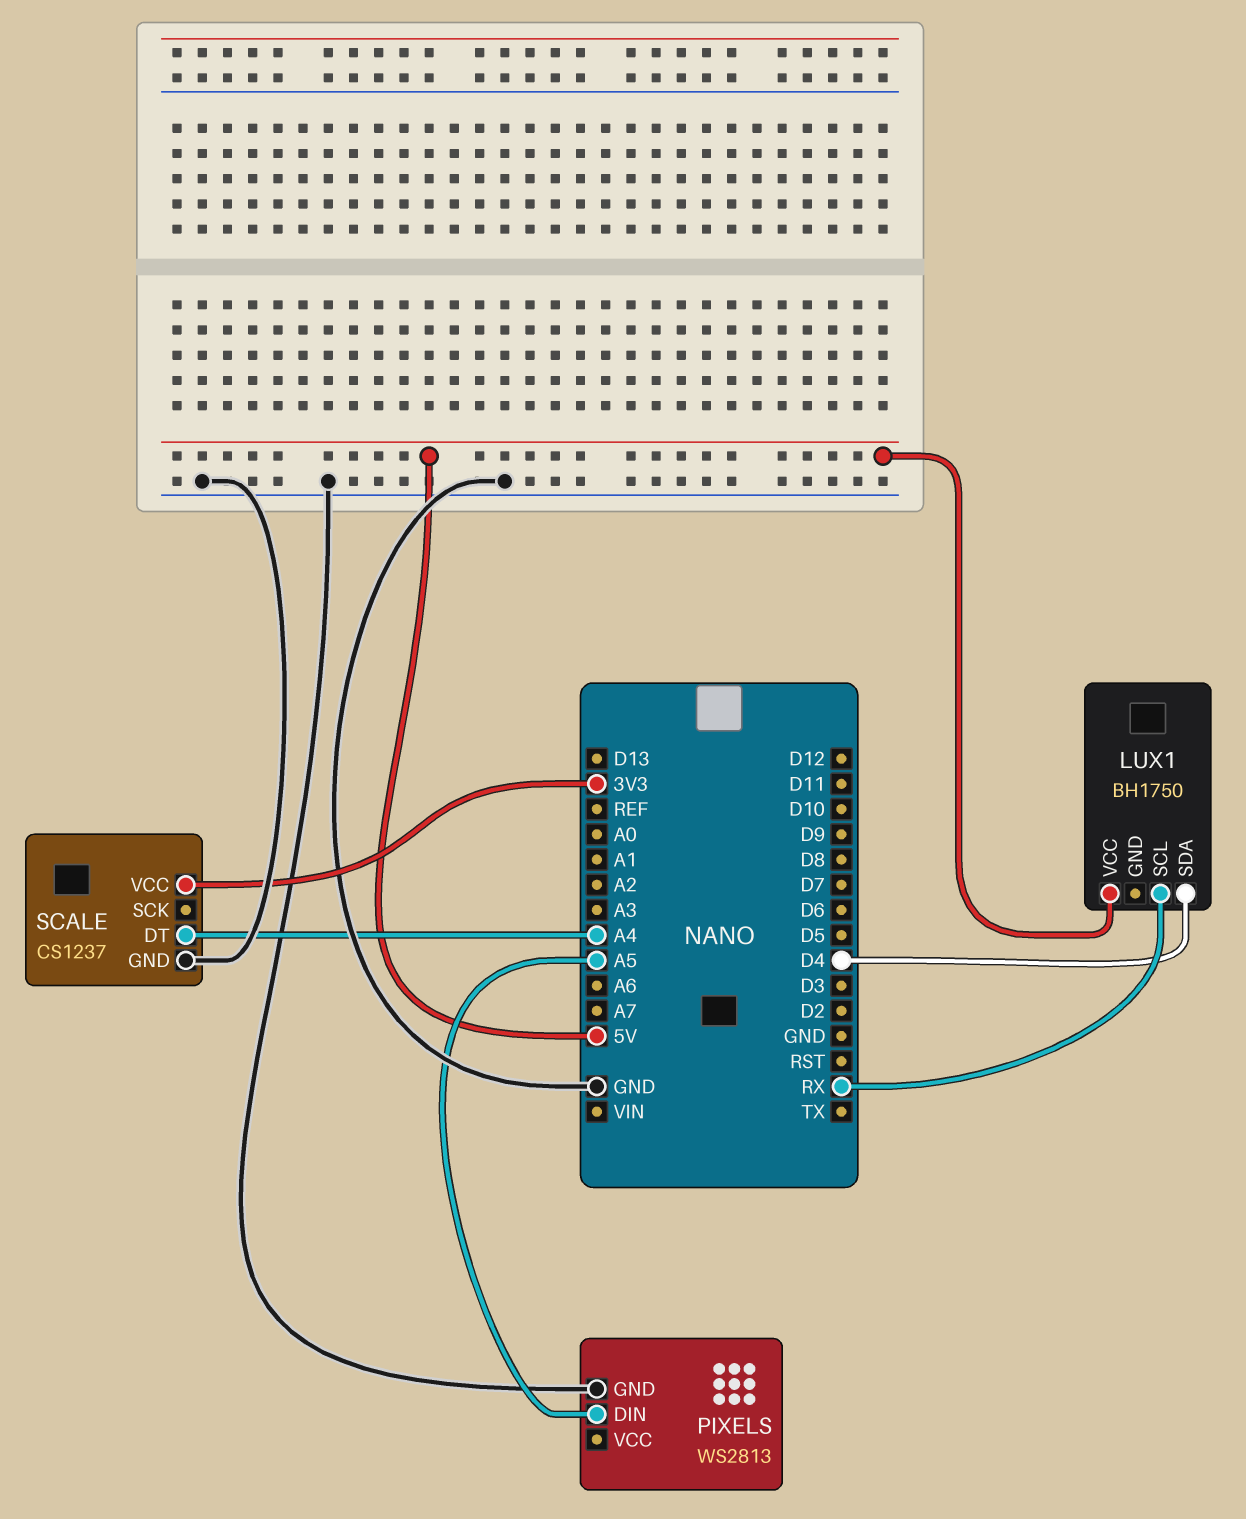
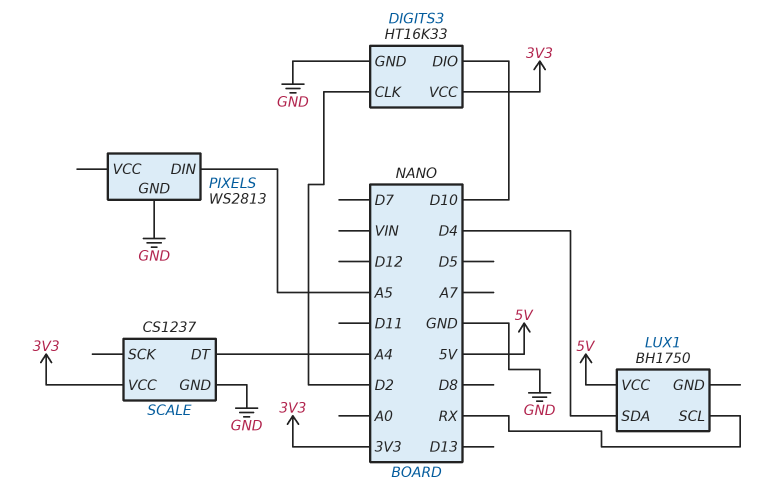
DIGITS3: none -> HT16K33
DIGITS3 pin CLK: none -> D2
DIGITS3 pin DIO: none -> D10
DIGITS3 pin GND: none -> GND
DIGITS3 pin VCC: none -> 3V3

